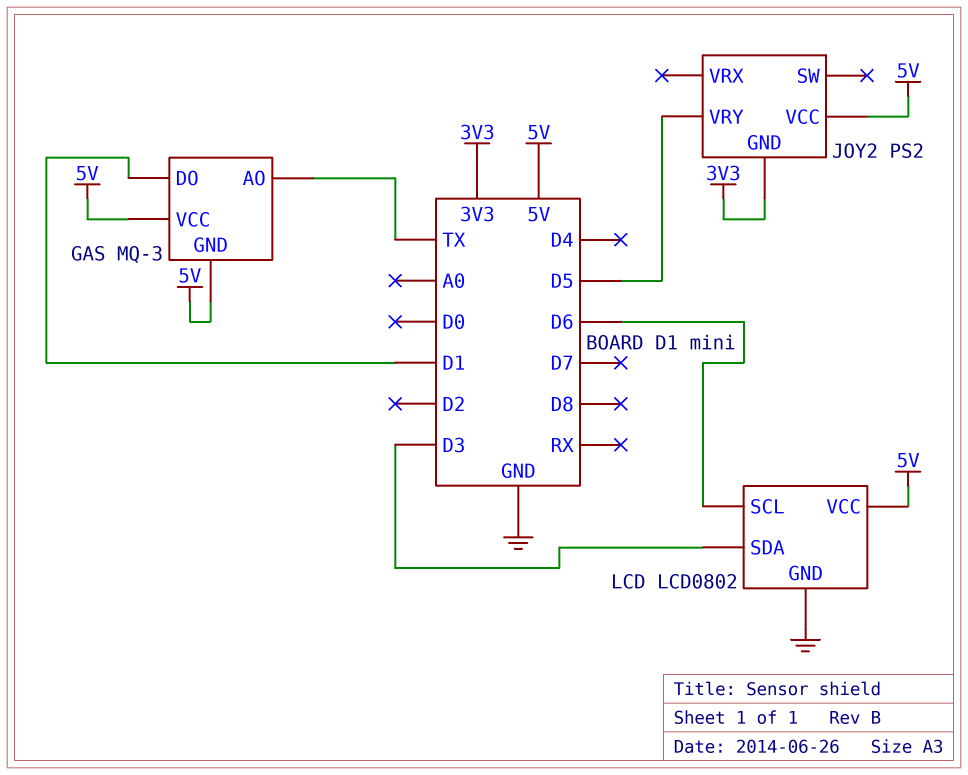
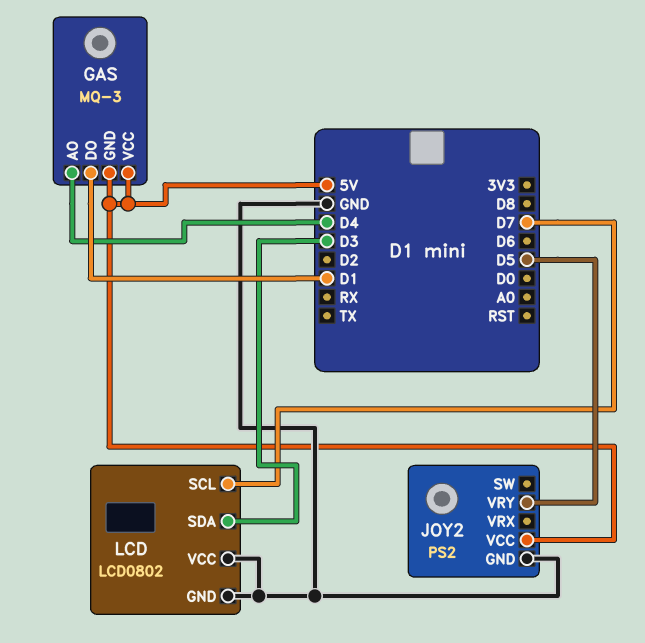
GAS pin AO: TX -> D4
JOY2 pin GND: 3V3 -> GND
LCD pin SCL: D6 -> D7
LCD pin VCC: 5V -> GND

